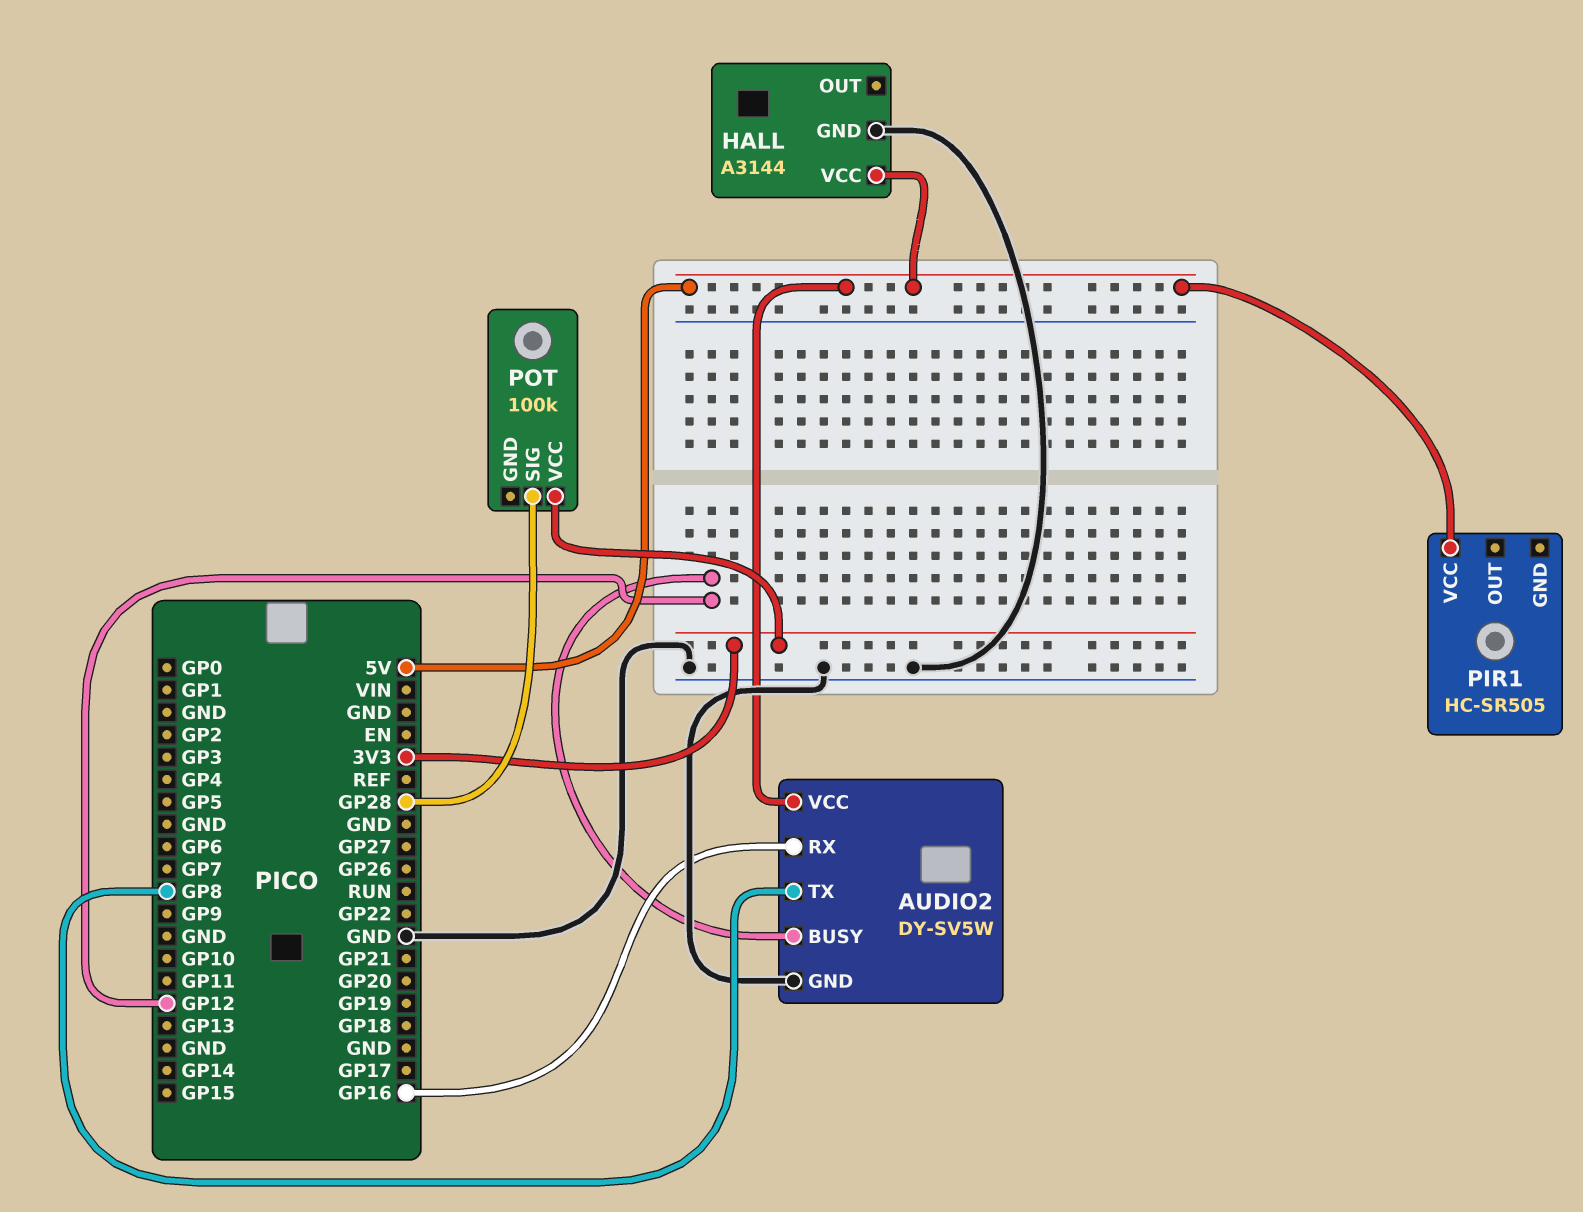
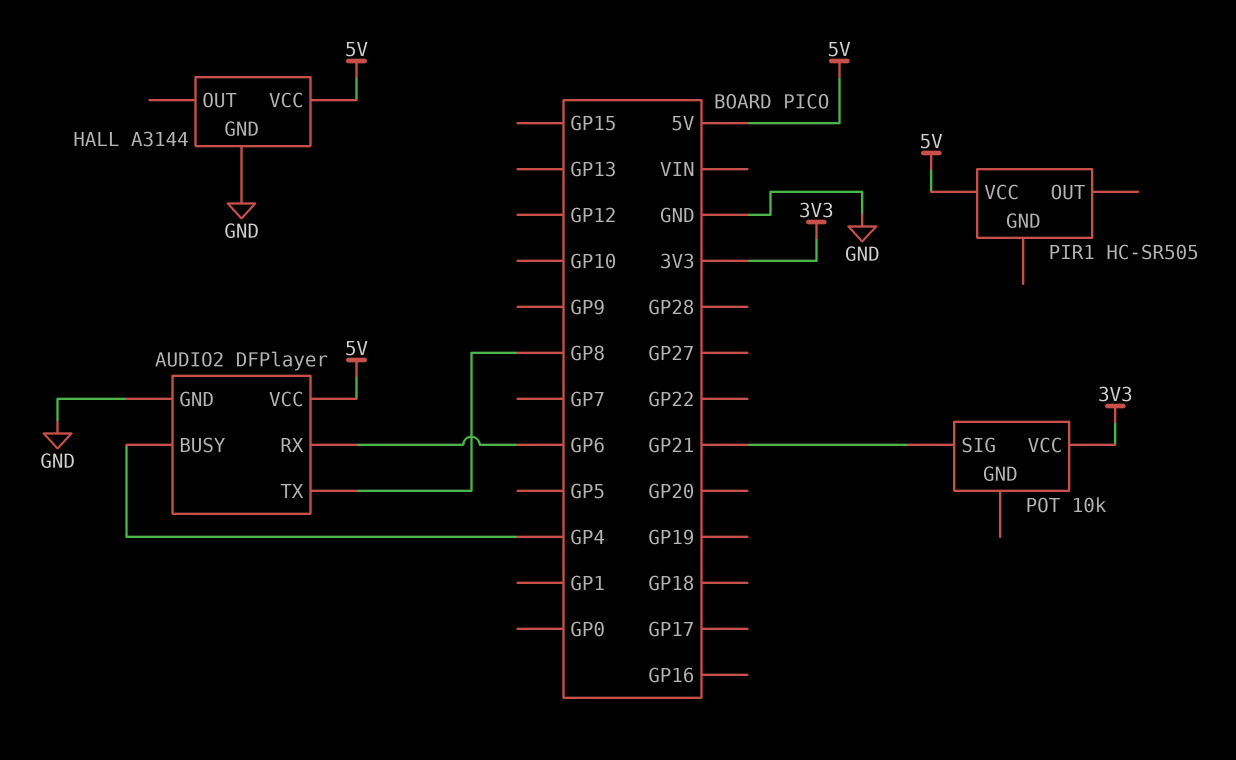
AUDIO2: DY-SV5W -> DFPlayer
AUDIO2 pin BUSY: GP12 -> GP4
AUDIO2 pin RX: GP16 -> GP6
POT: 100k -> 10k
POT pin SIG: GP28 -> GP21

